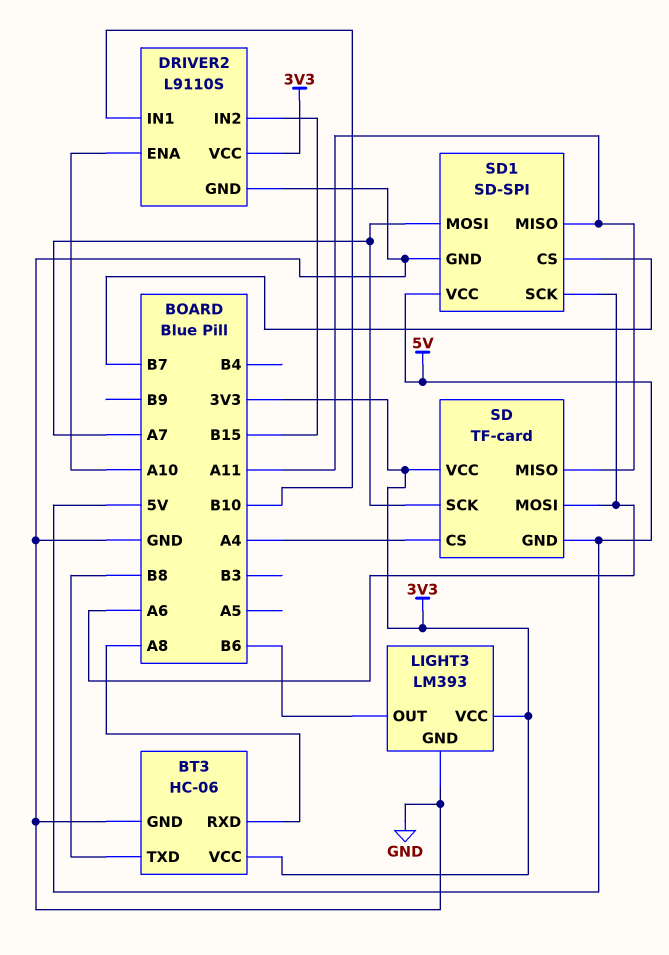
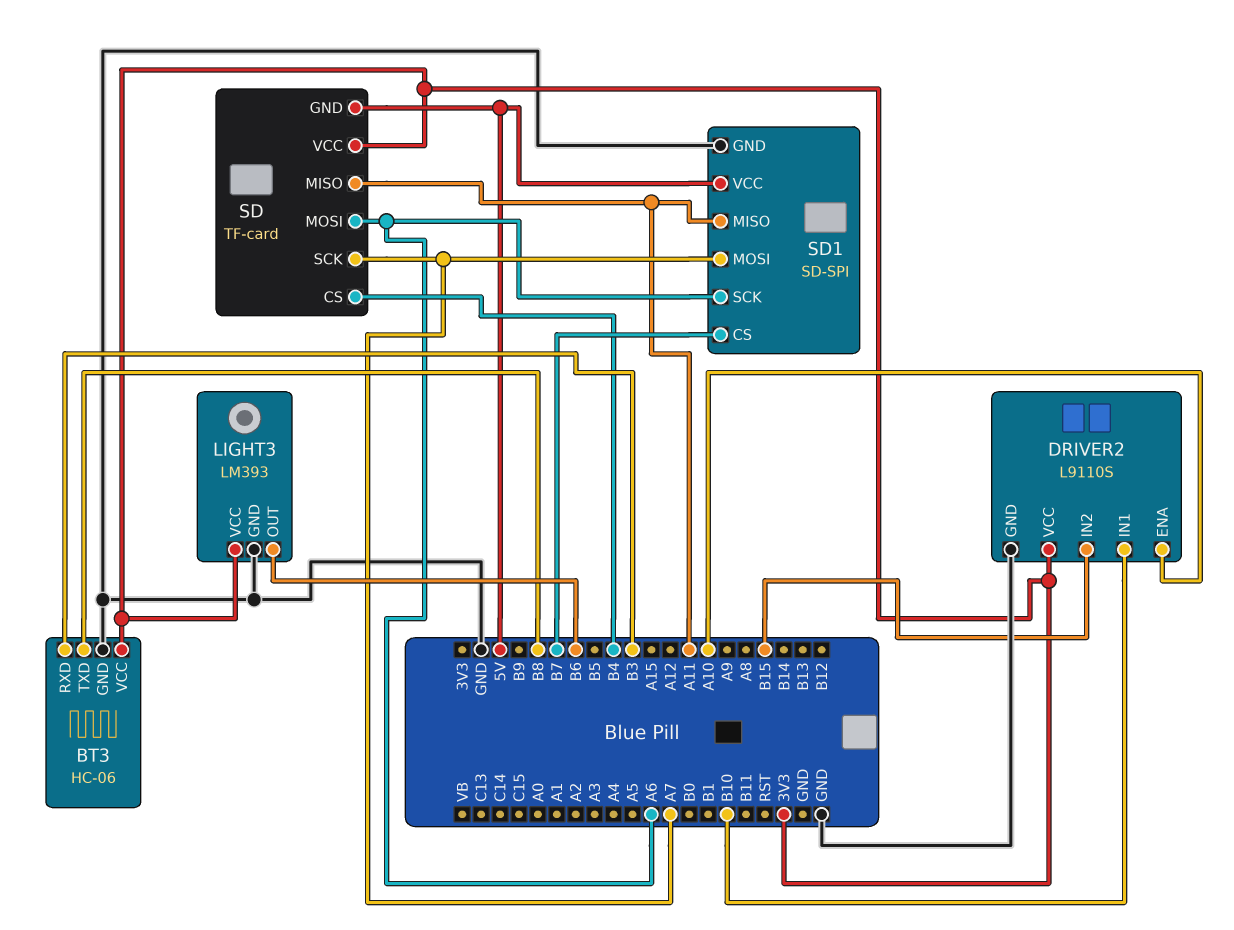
BT3 pin RXD: A8 -> B3
SD pin CS: A4 -> B4

